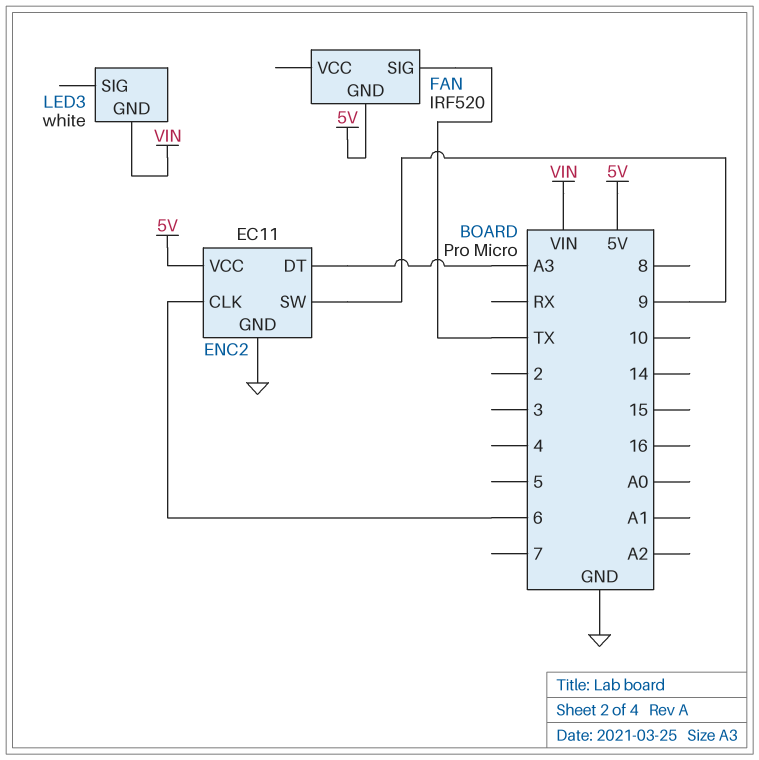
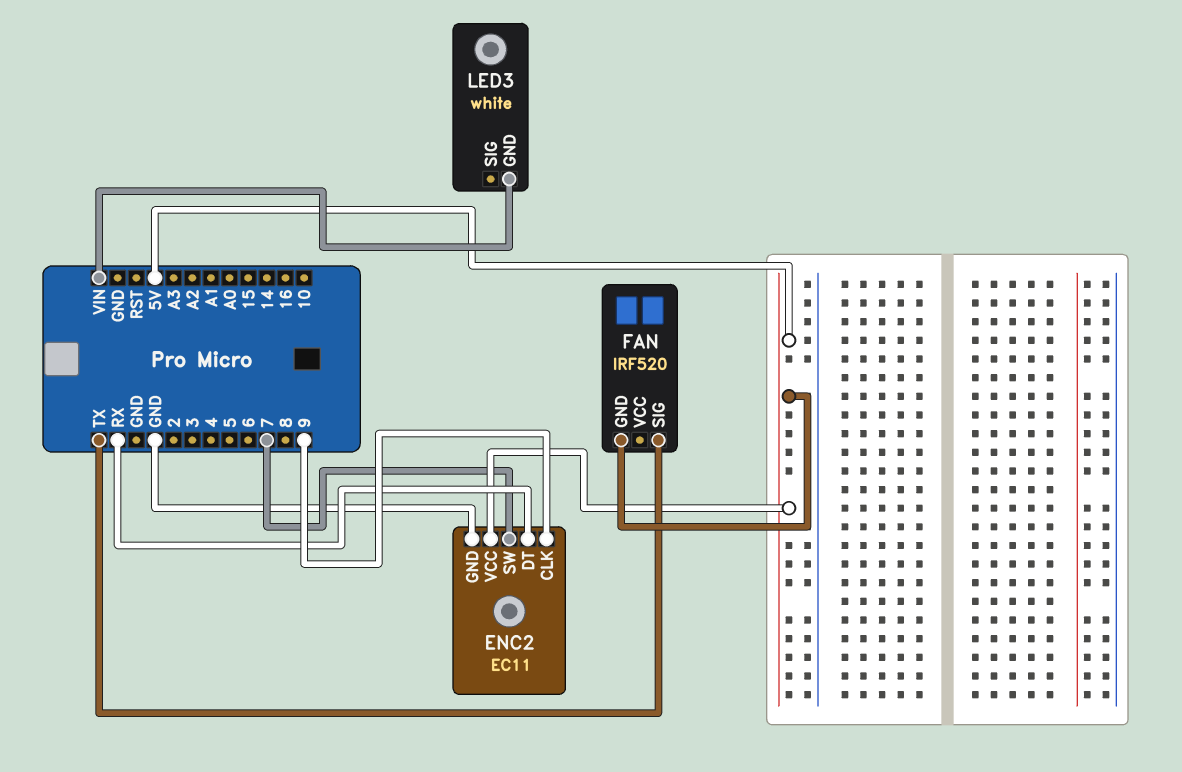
ENC2 pin CLK: 6 -> 9
ENC2 pin DT: A3 -> RX
ENC2 pin SW: 9 -> 7

